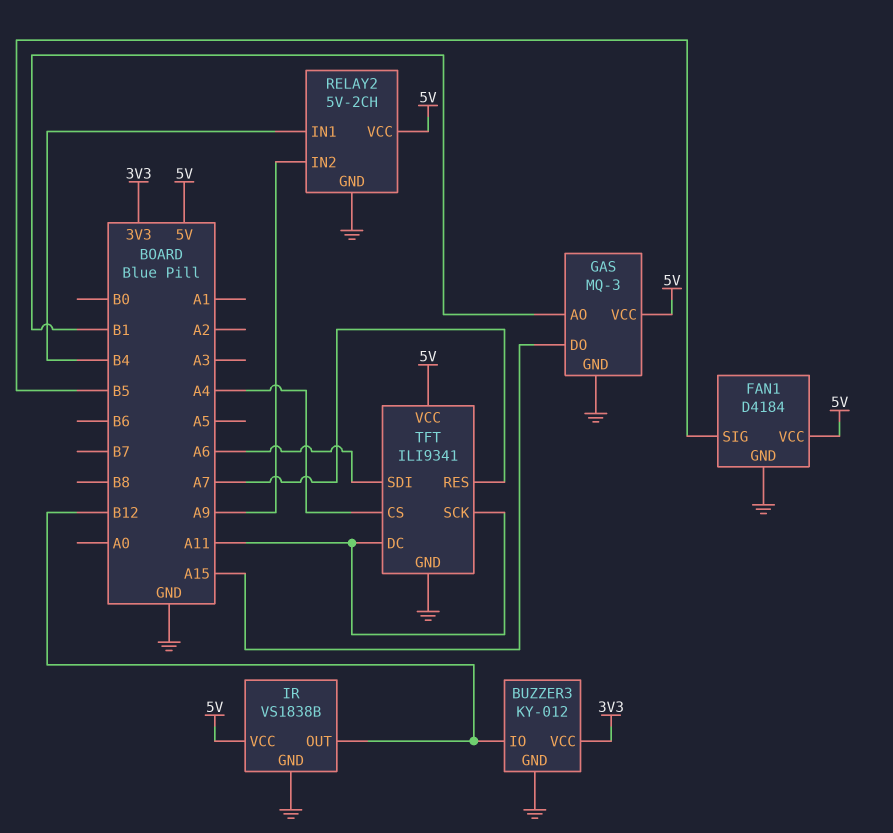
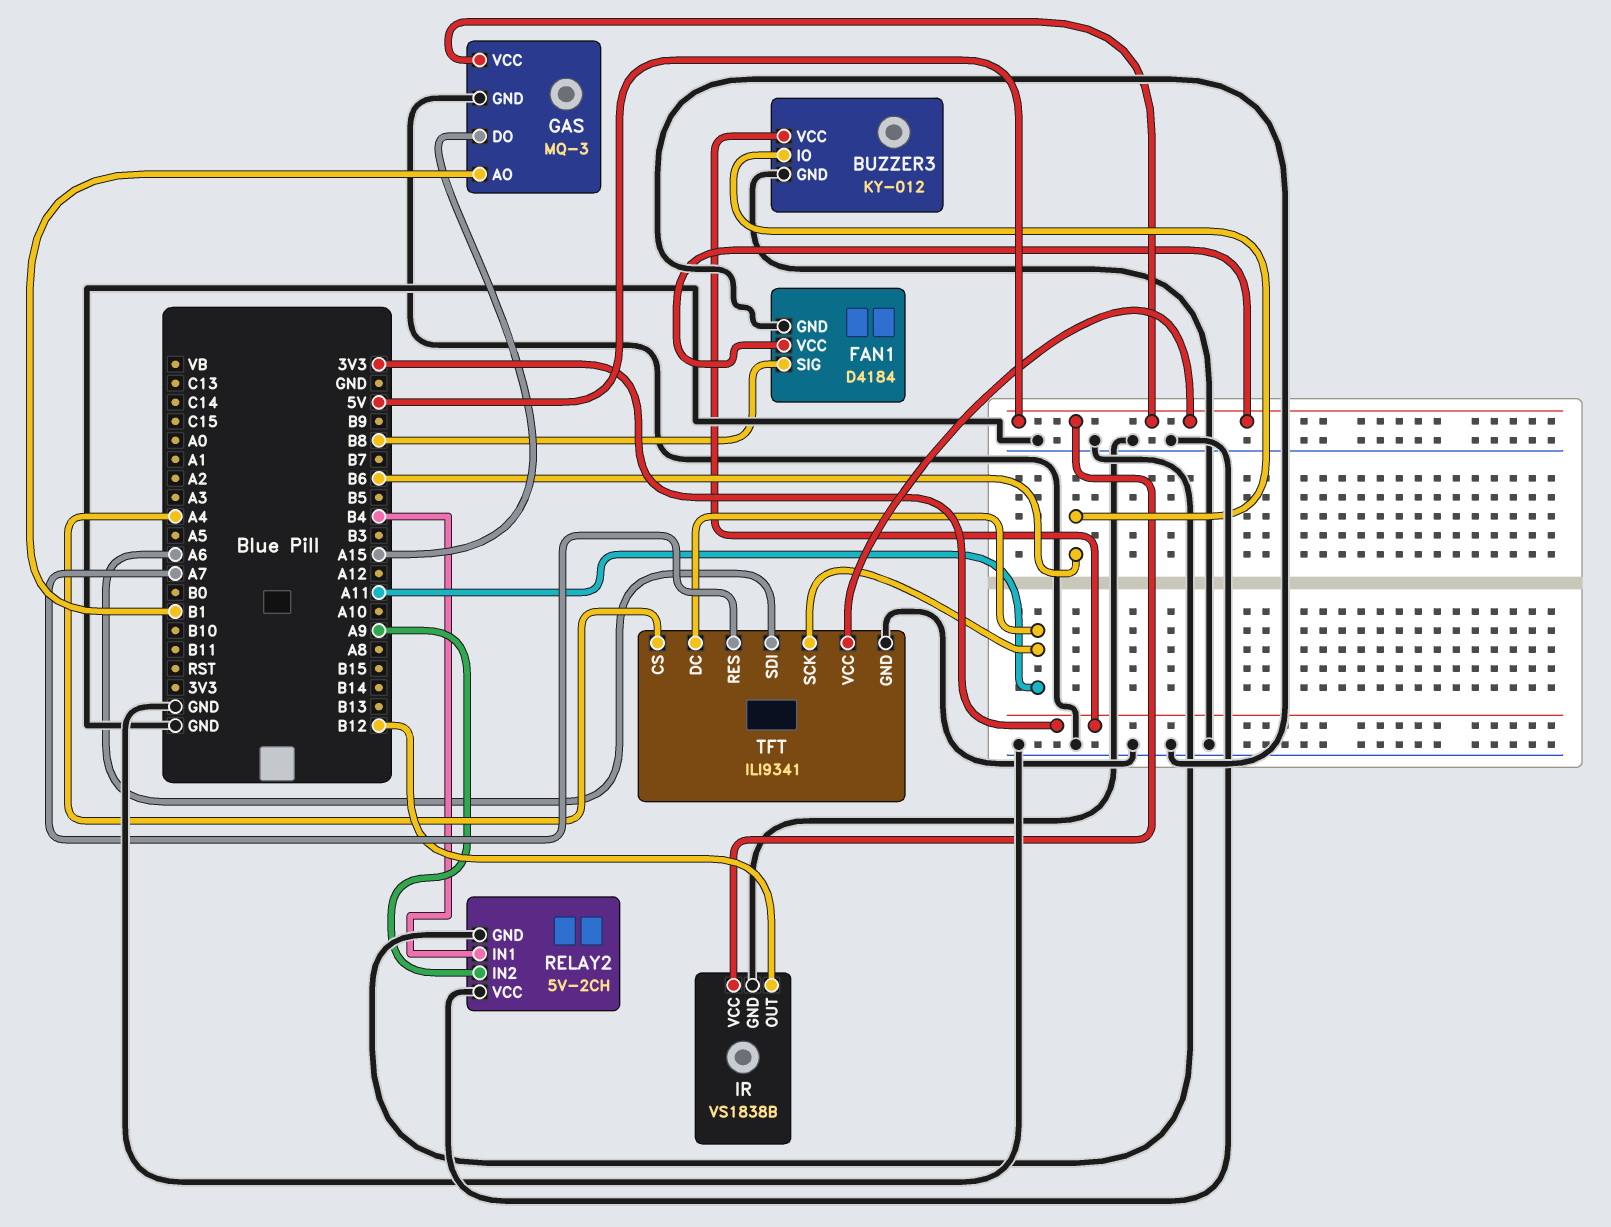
BUZZER3 pin IO: B12 -> B6
FAN1 pin SIG: B5 -> B8
RELAY2 pin VCC: 5V -> GND

